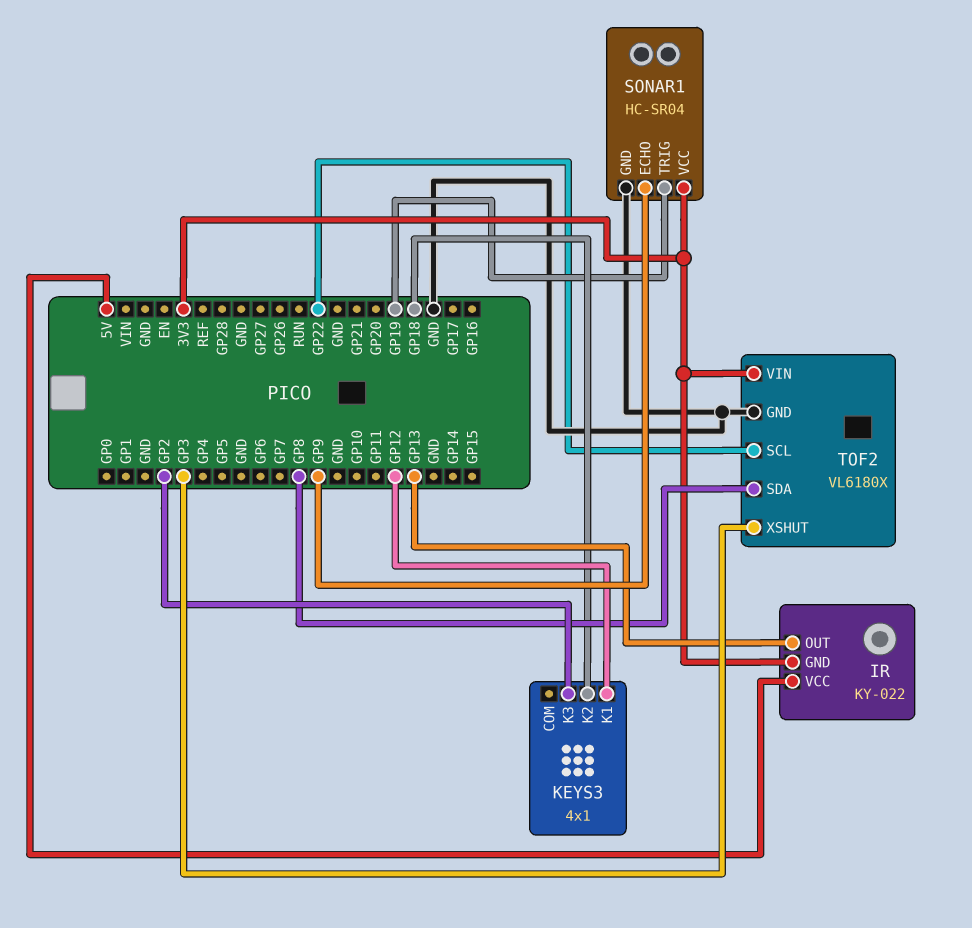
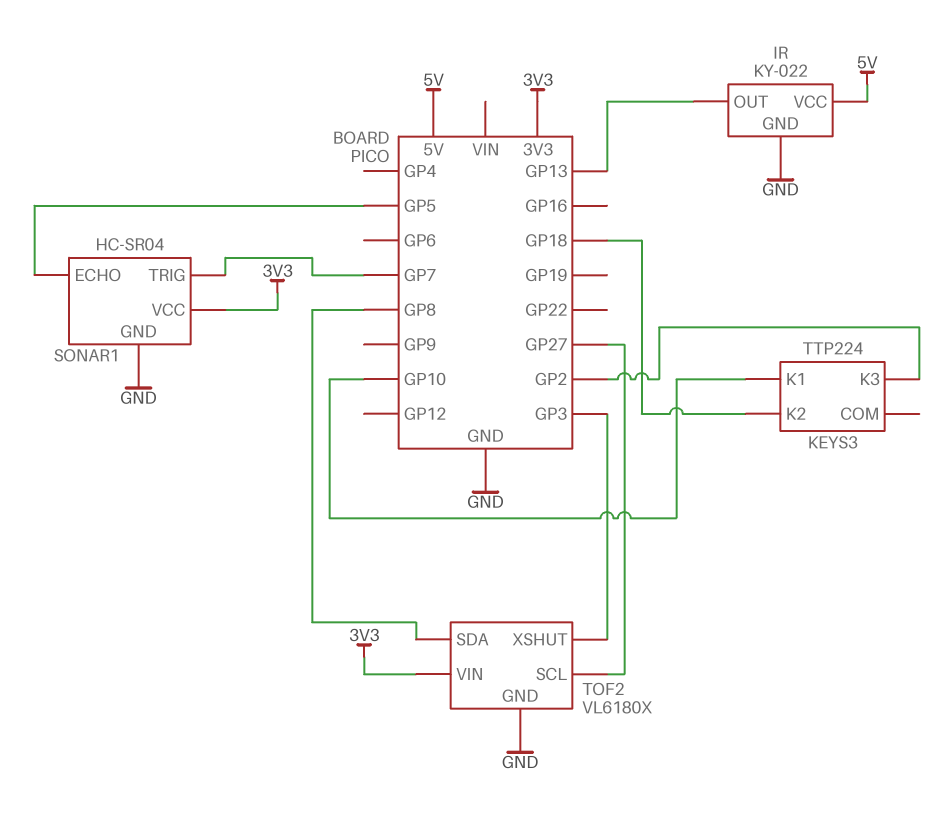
IR pin GND: 3V3 -> GND
KEYS3: 4x1 -> TTP224
KEYS3 pin K1: GP12 -> GP10
SONAR1 pin ECHO: GP9 -> GP5
SONAR1 pin TRIG: GP19 -> GP7
TOF2 pin SCL: GP22 -> GP27

